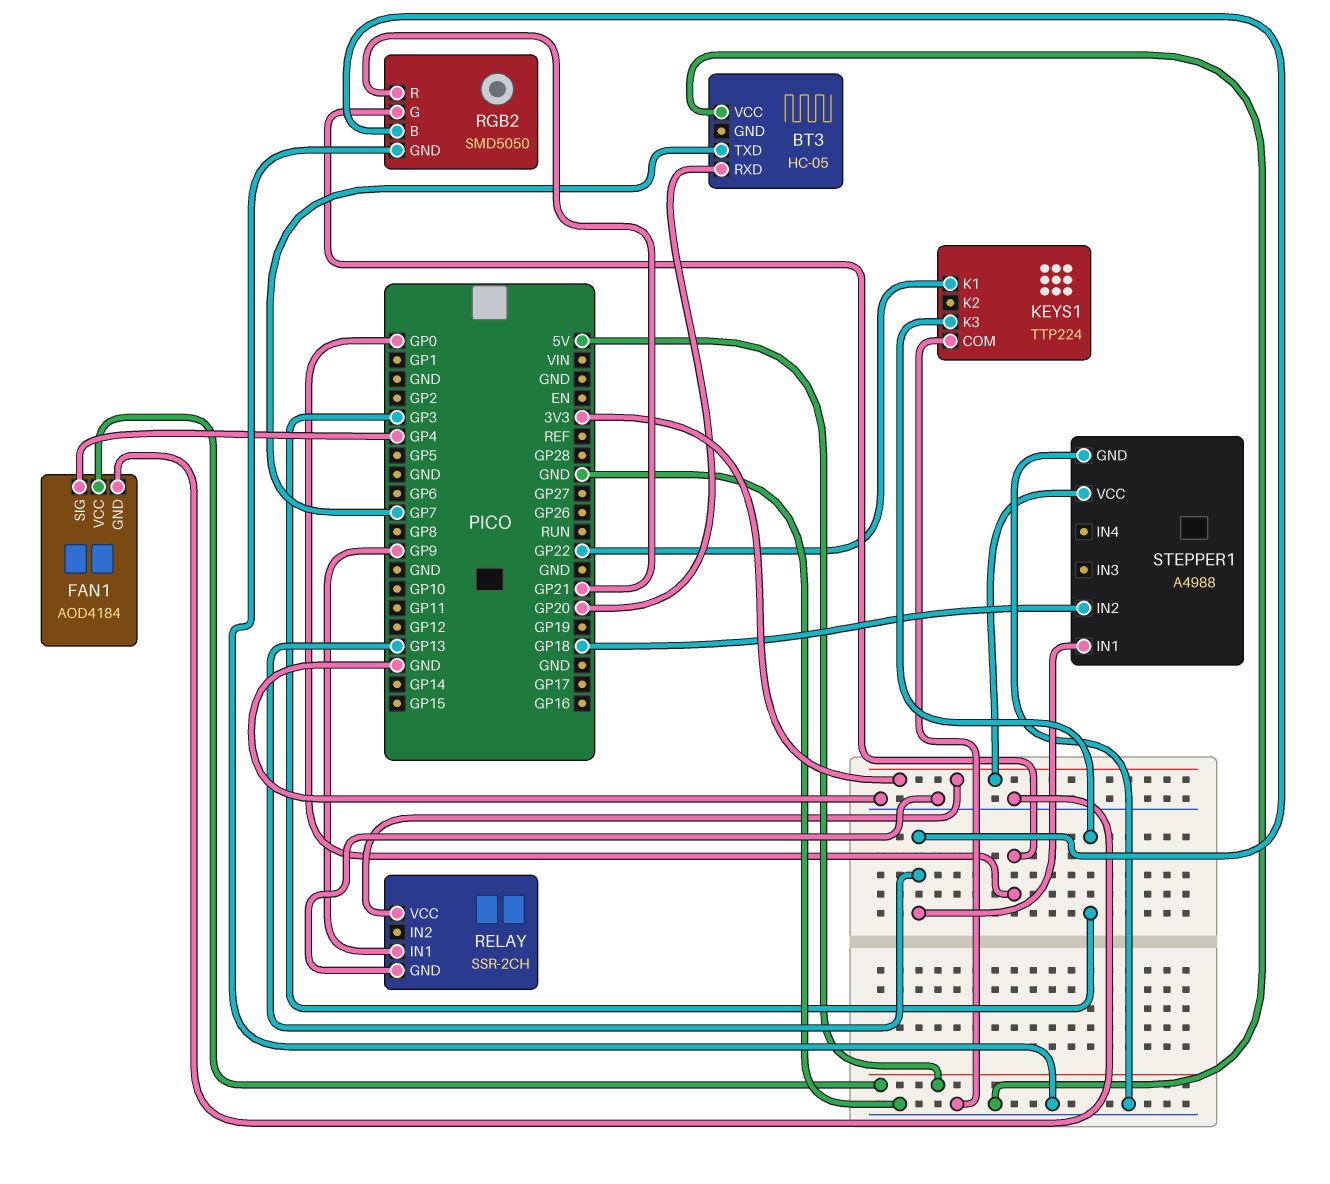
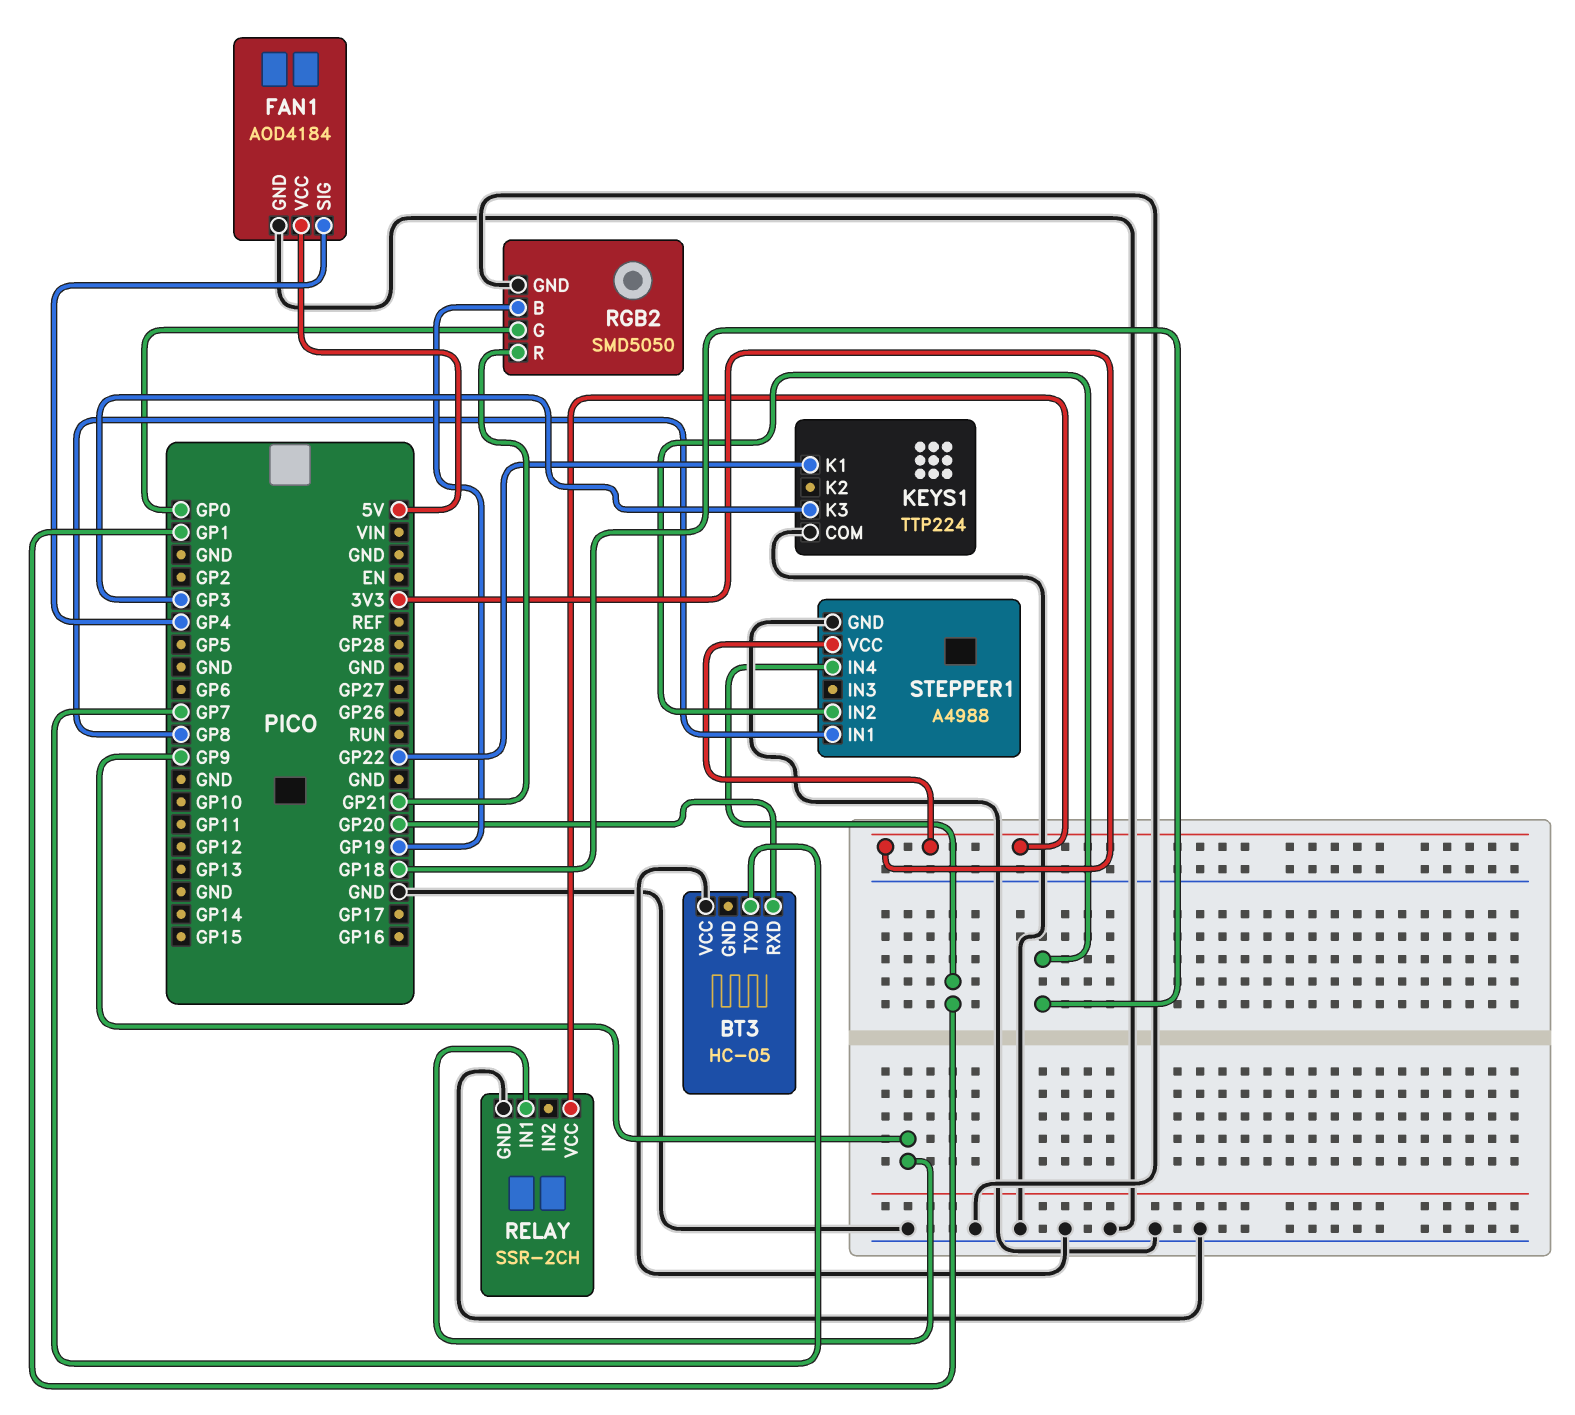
RGB2 pin B: GP13 -> GP19
STEPPER1 pin IN1: GP13 -> GP8
STEPPER1 pin IN4: none -> GP1

